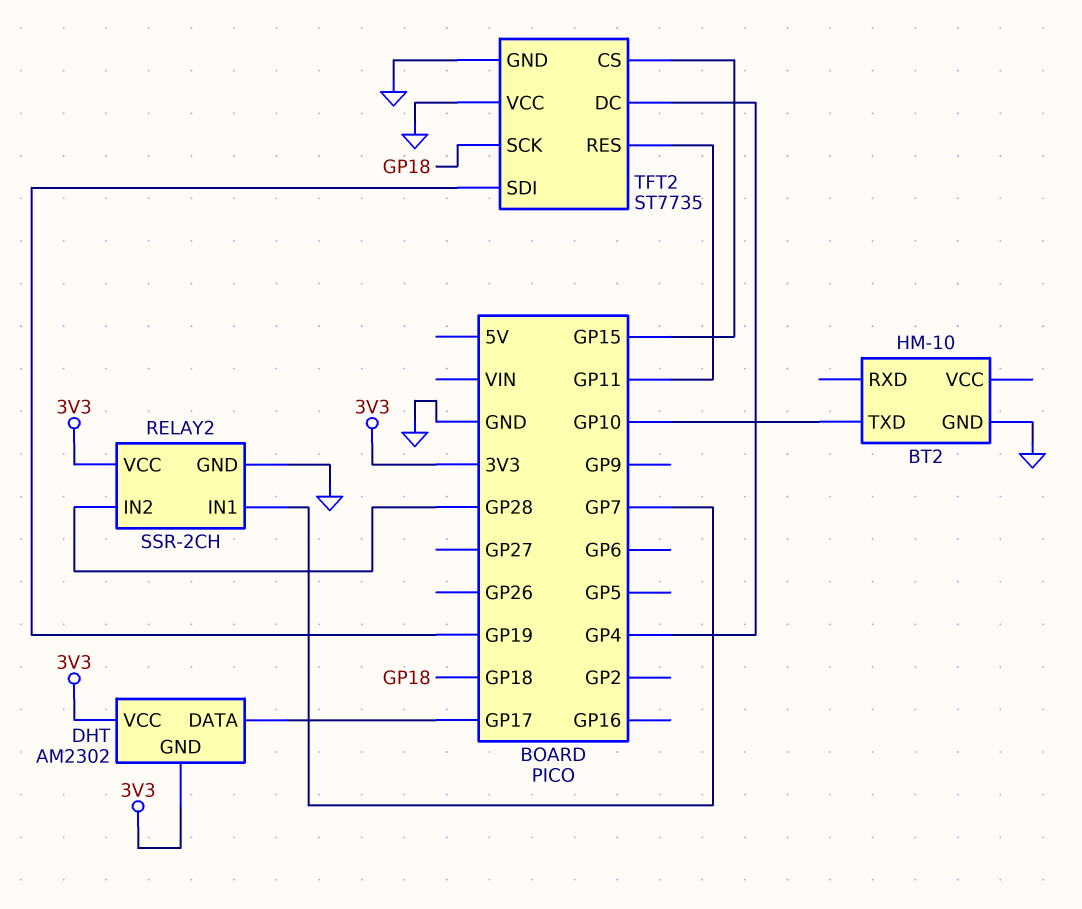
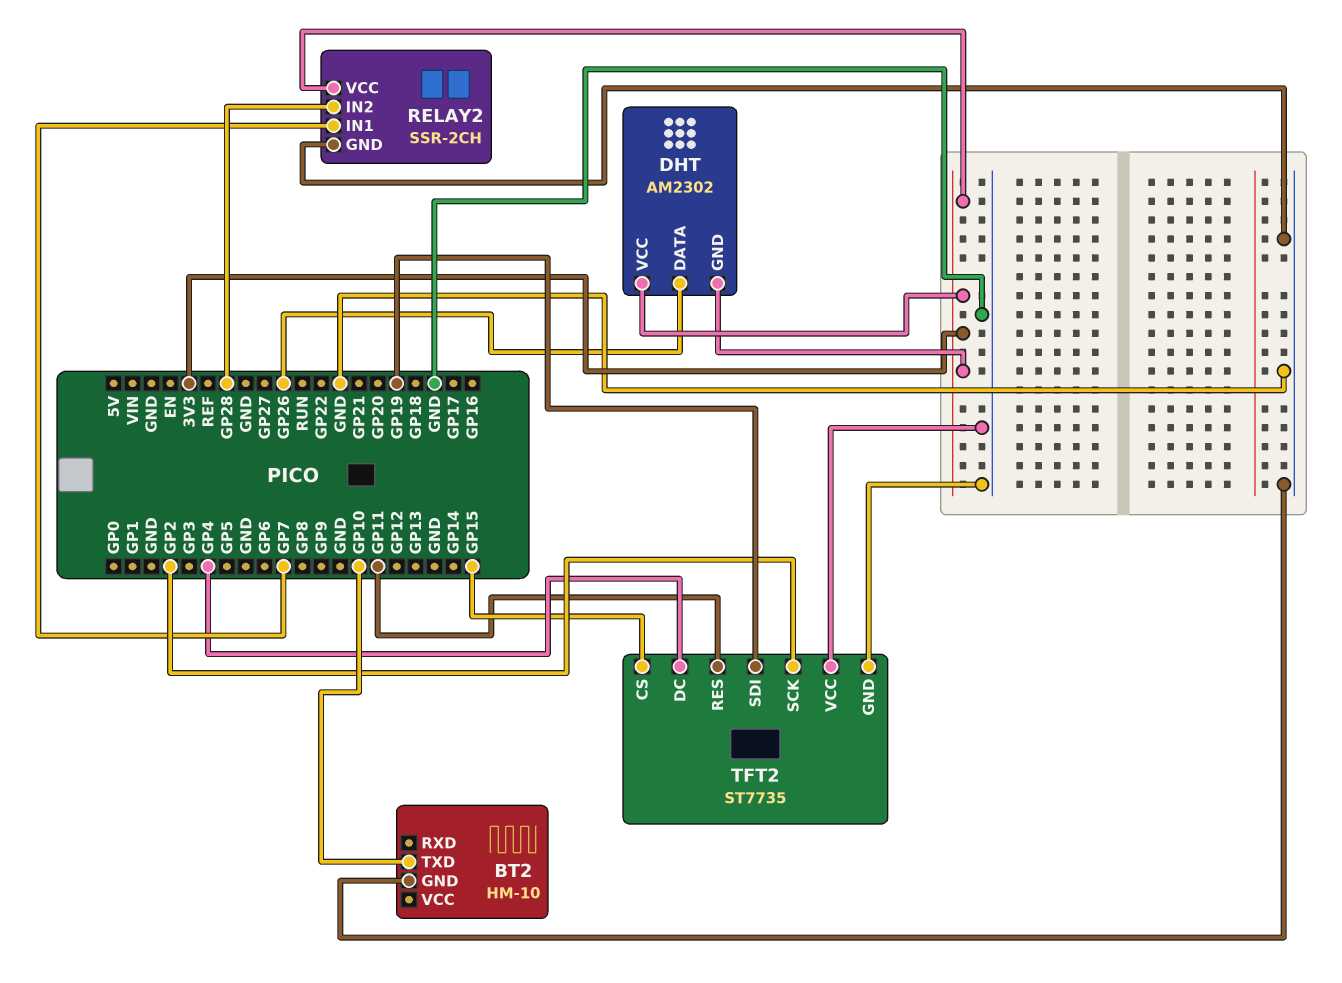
DHT pin DATA: GP17 -> GP26
TFT2 pin SCK: GP18 -> GP2

